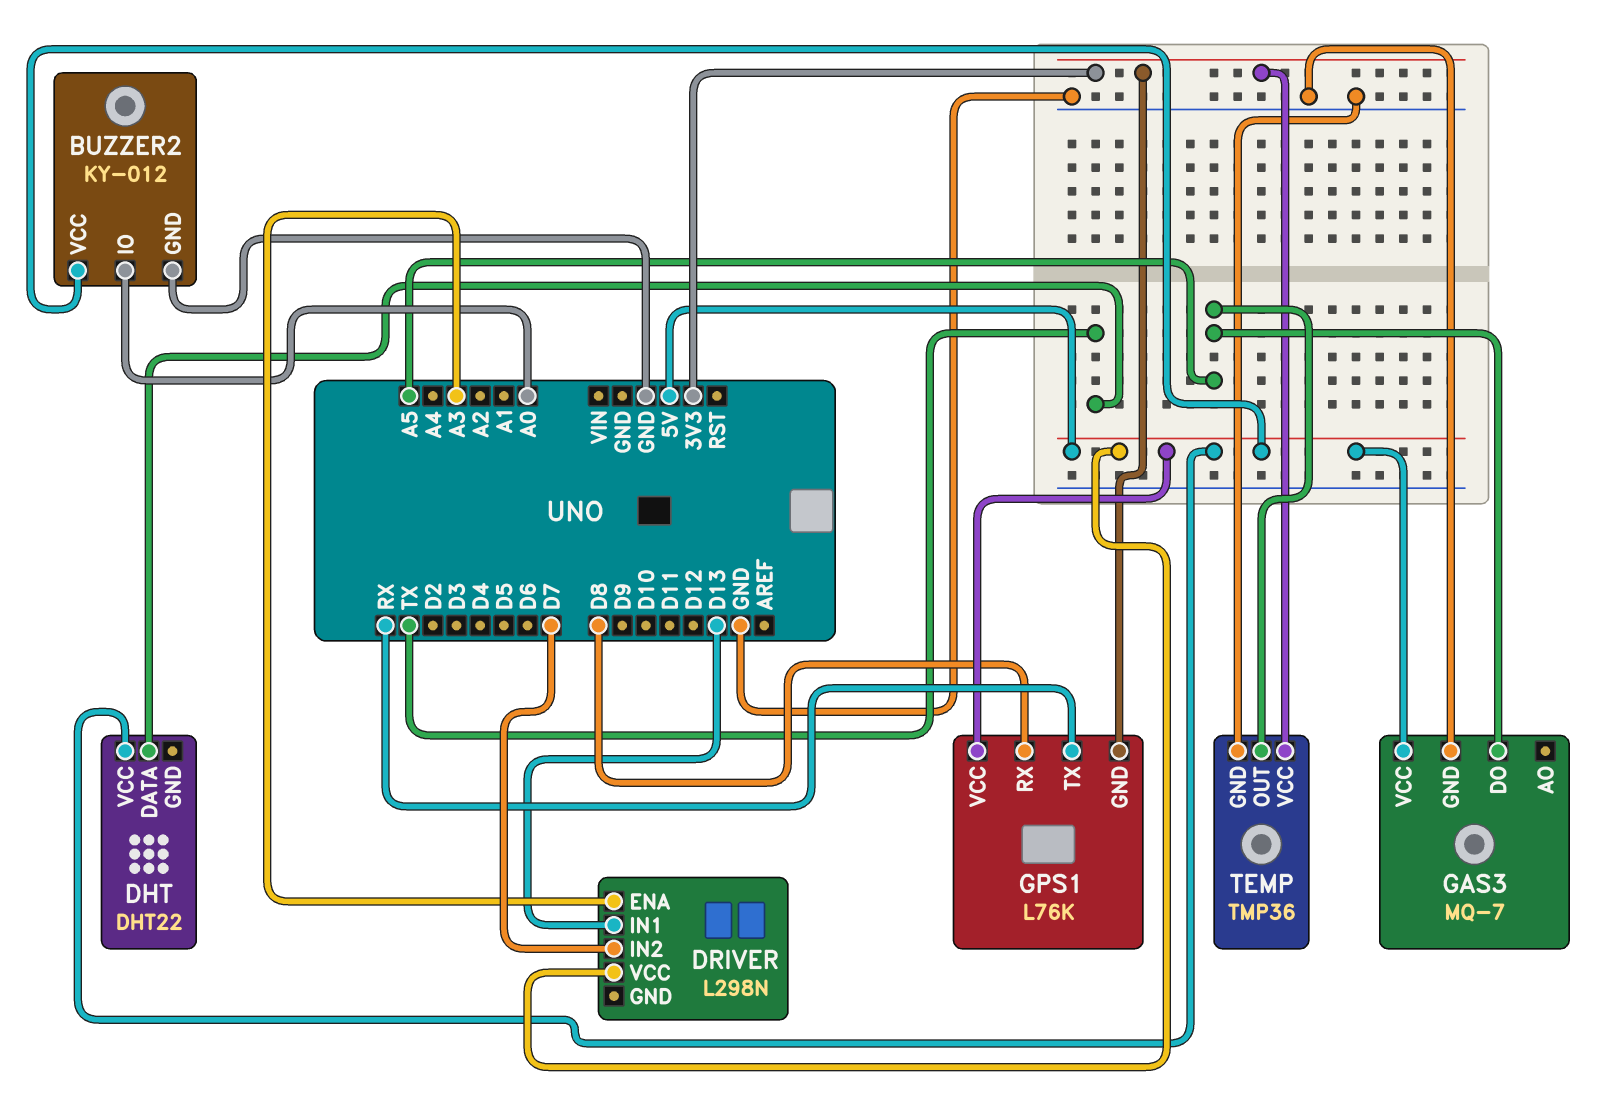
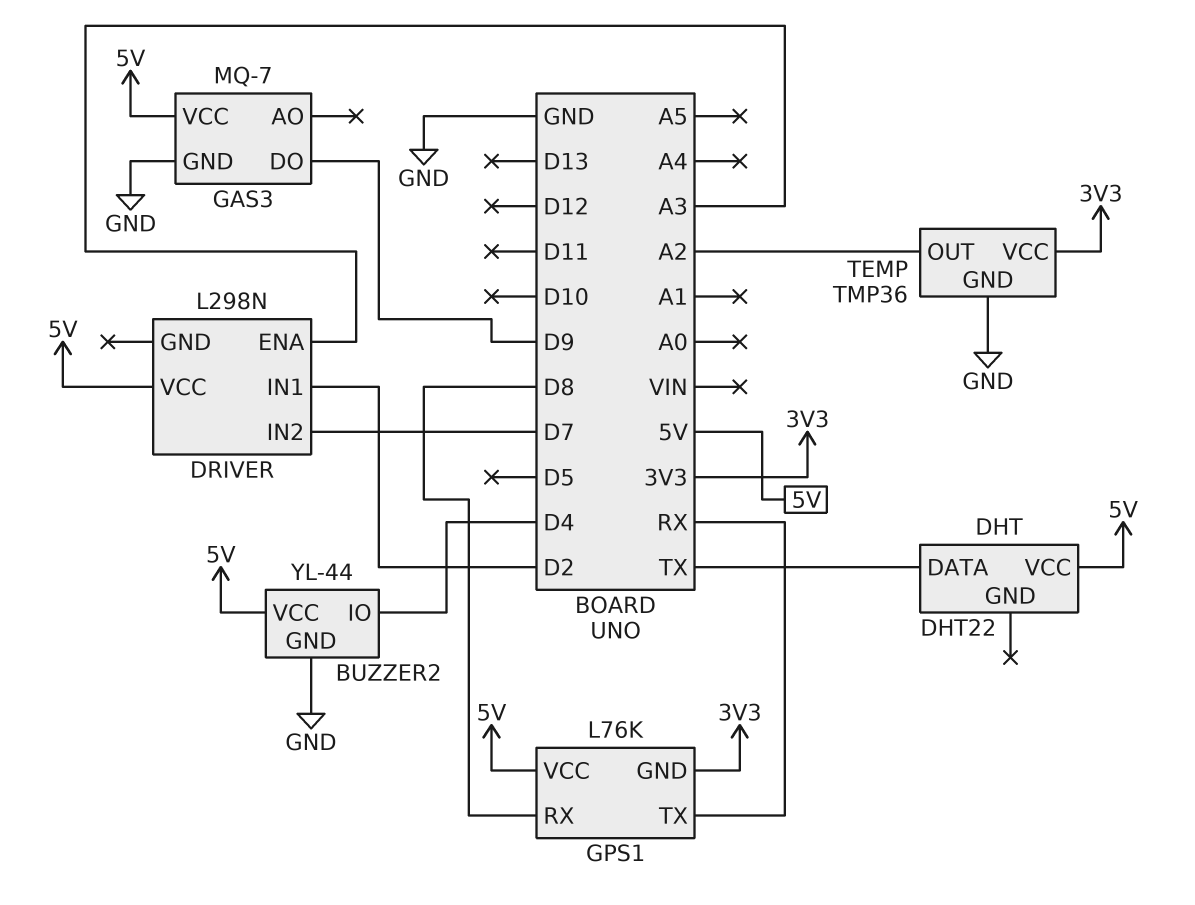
BUZZER2: KY-012 -> YL-44
BUZZER2 pin IO: A0 -> D4
DRIVER pin IN1: D13 -> D2
GAS3 pin DO: A5 -> D9
TEMP pin OUT: A5 -> A2

